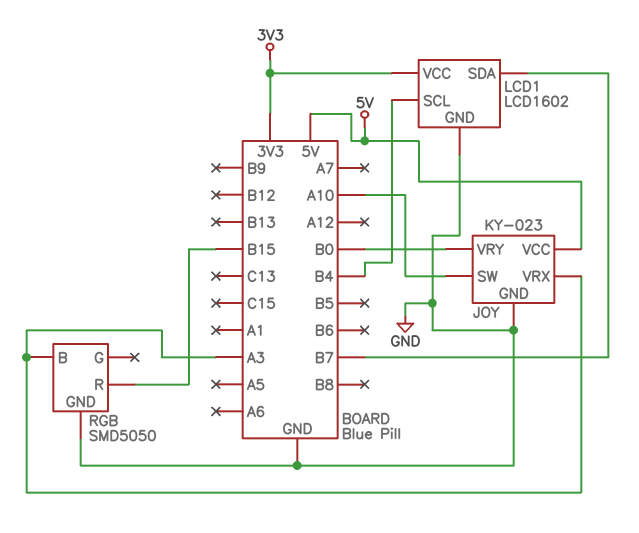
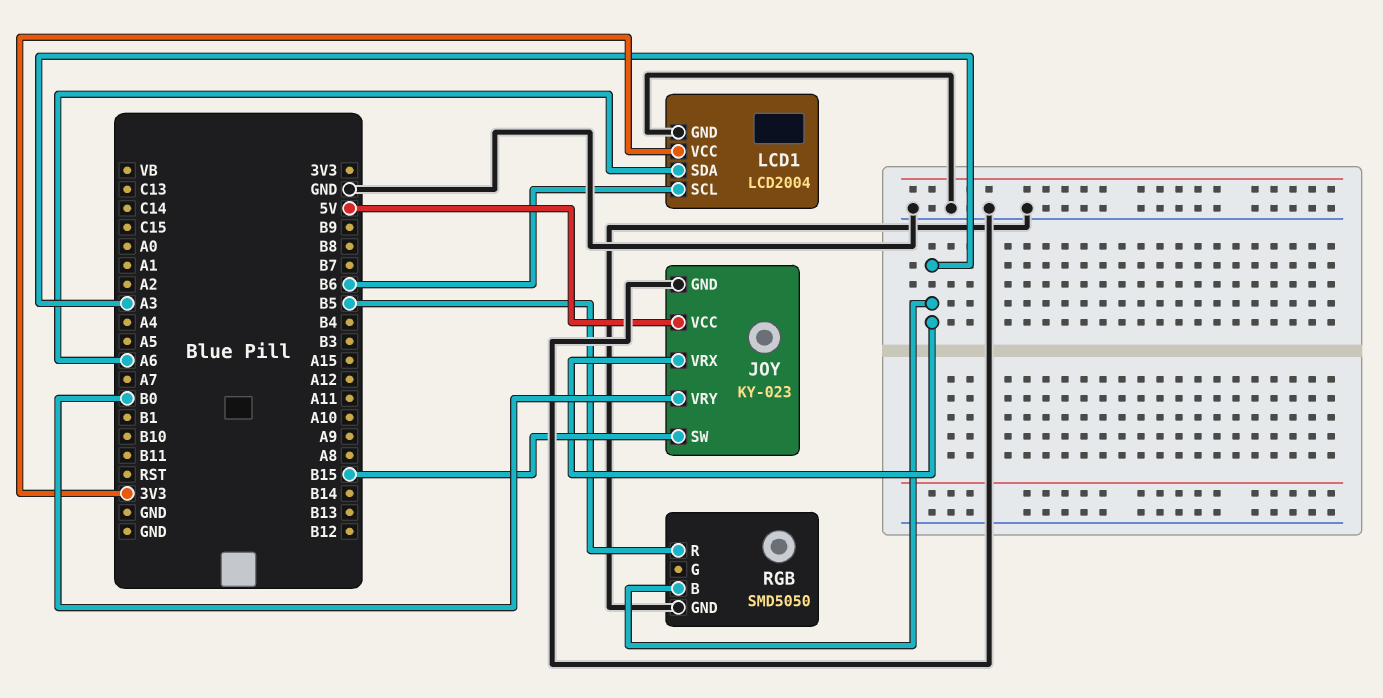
JOY pin SW: A10 -> B15
LCD1: LCD1602 -> LCD2004
LCD1 pin SCL: B4 -> B6
LCD1 pin SDA: B7 -> A6
RGB pin R: B15 -> B5

